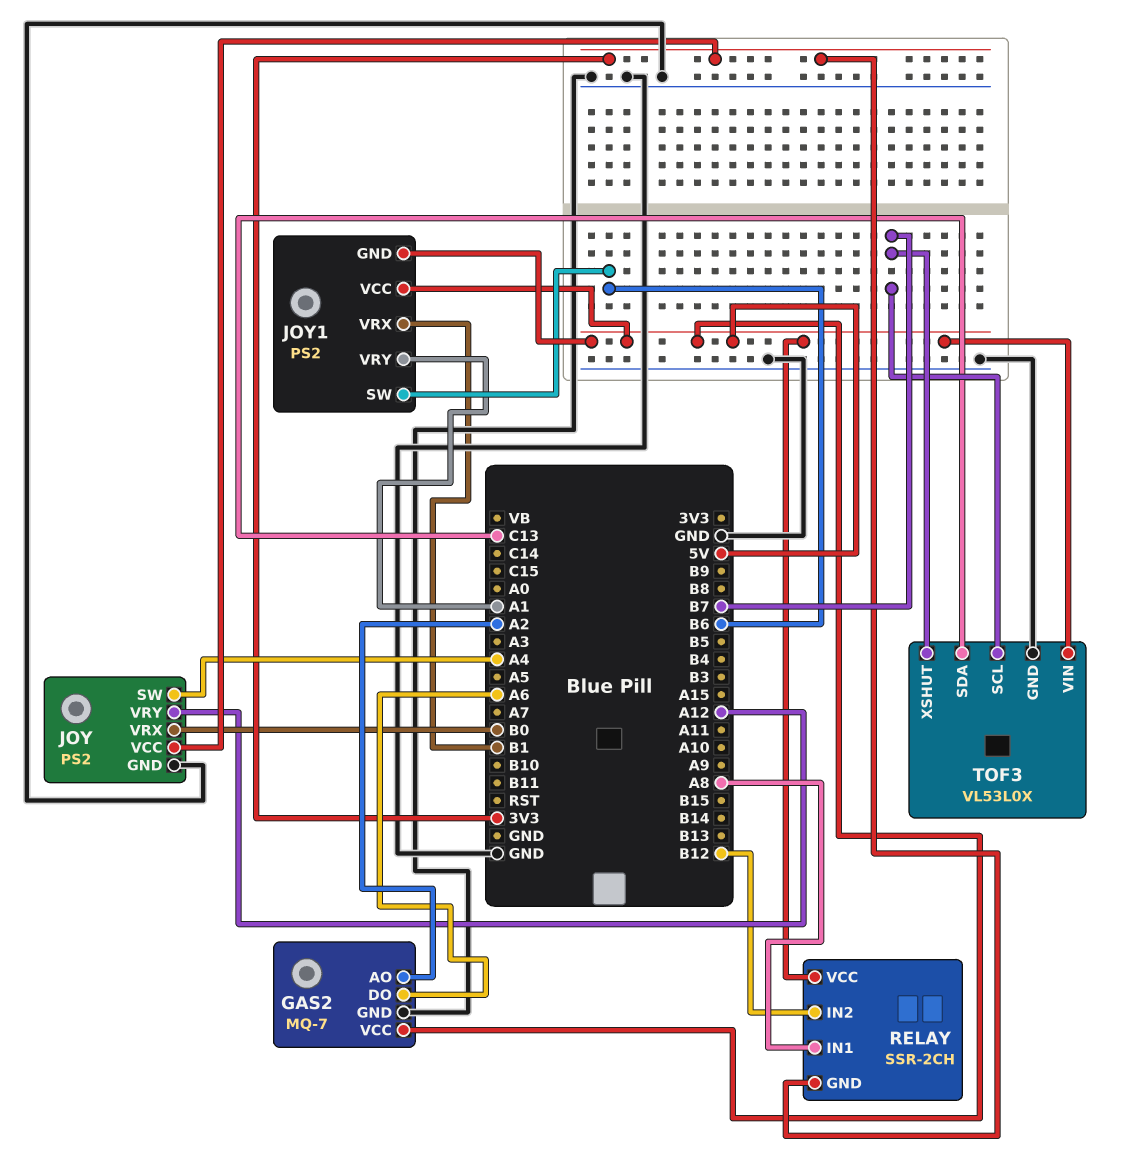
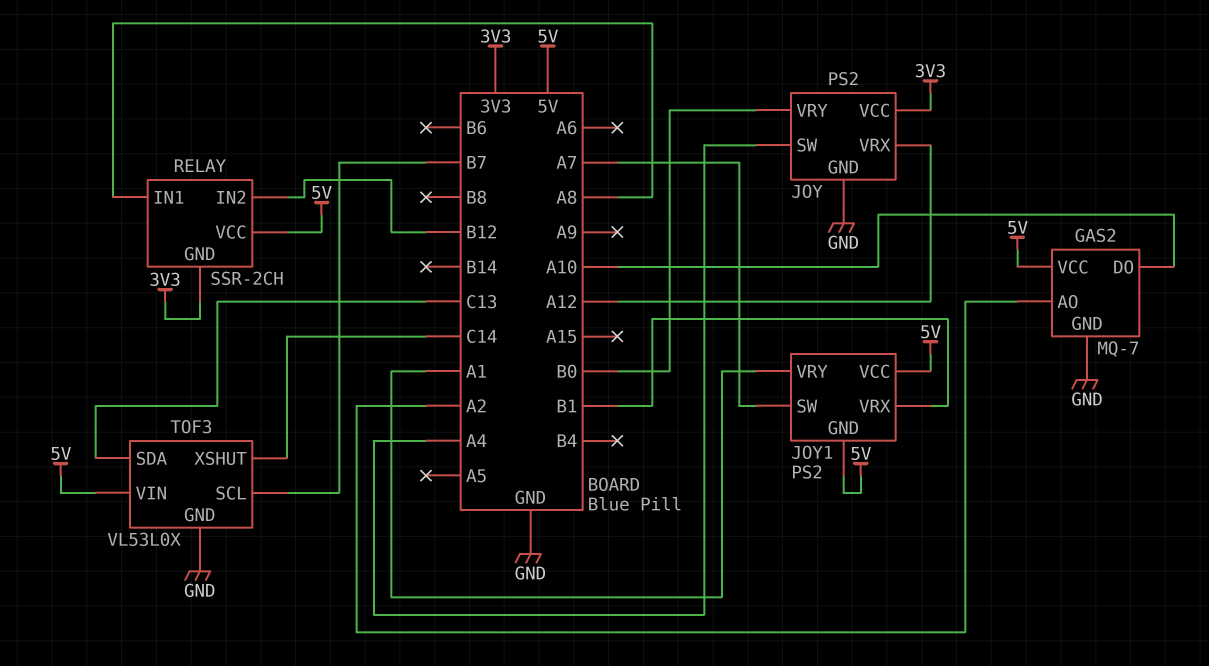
GAS2 pin DO: A6 -> A10
JOY pin VRX: B0 -> A12
JOY pin VRY: A12 -> B0
JOY1 pin SW: B6 -> A7
TOF3 pin XSHUT: B7 -> C14

